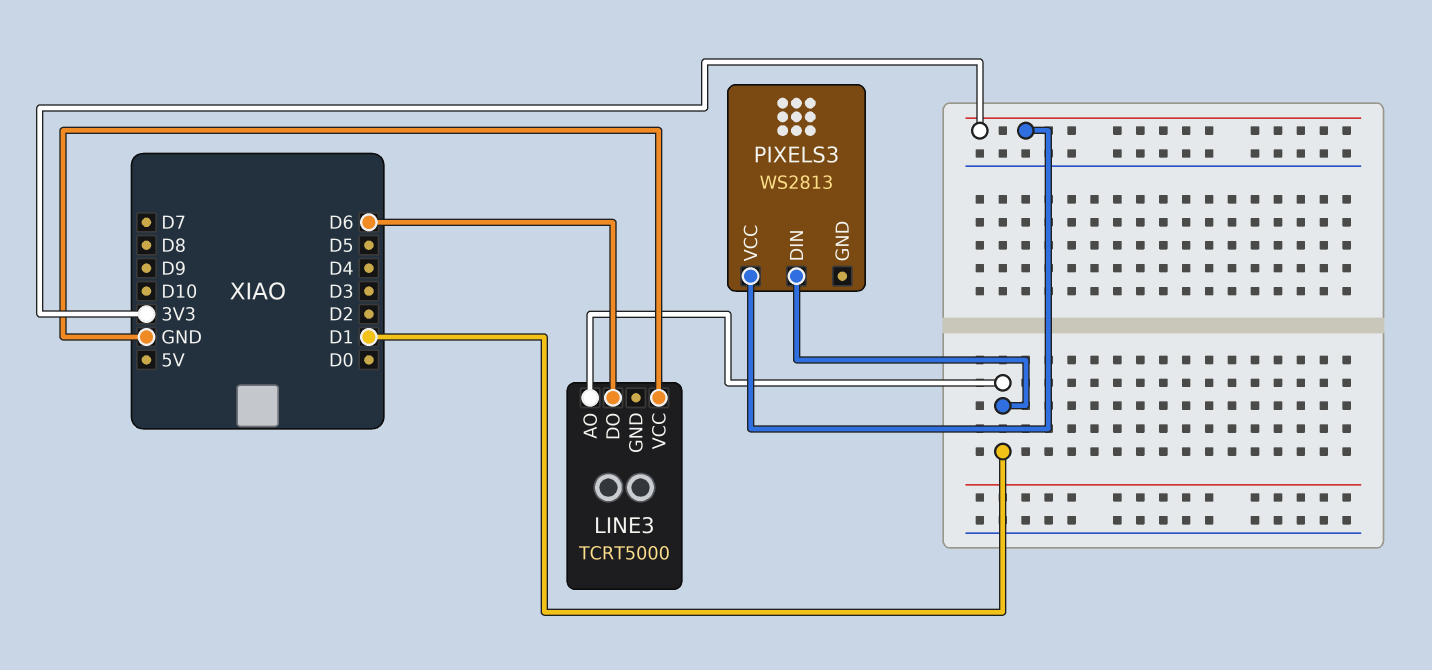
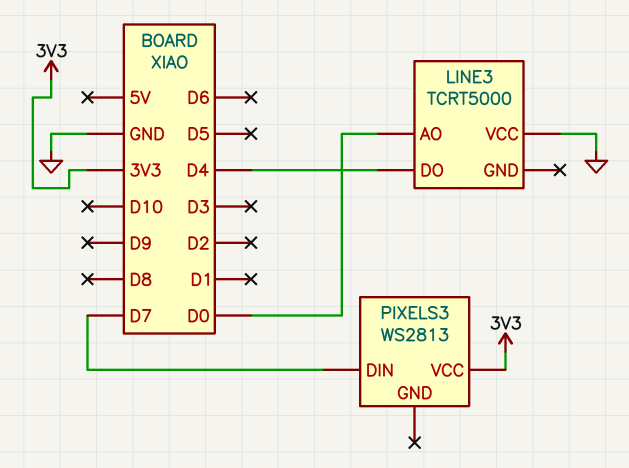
LINE3 pin AO: D1 -> D0
LINE3 pin DO: D6 -> D4
PIXELS3 pin DIN: D1 -> D7

